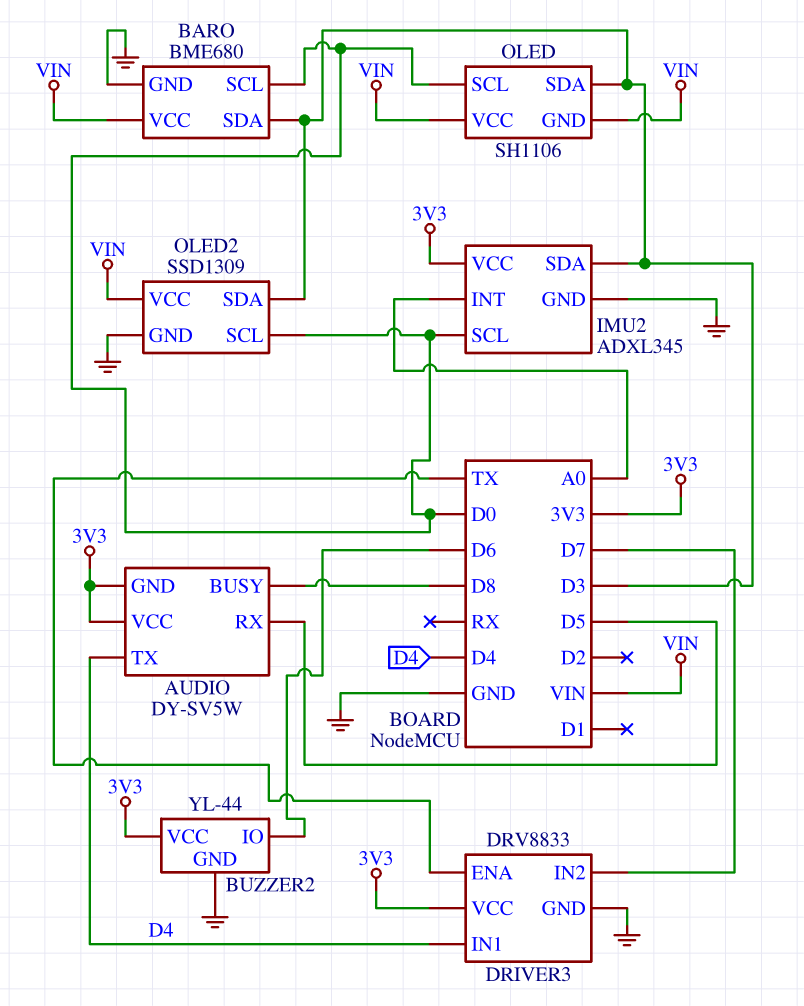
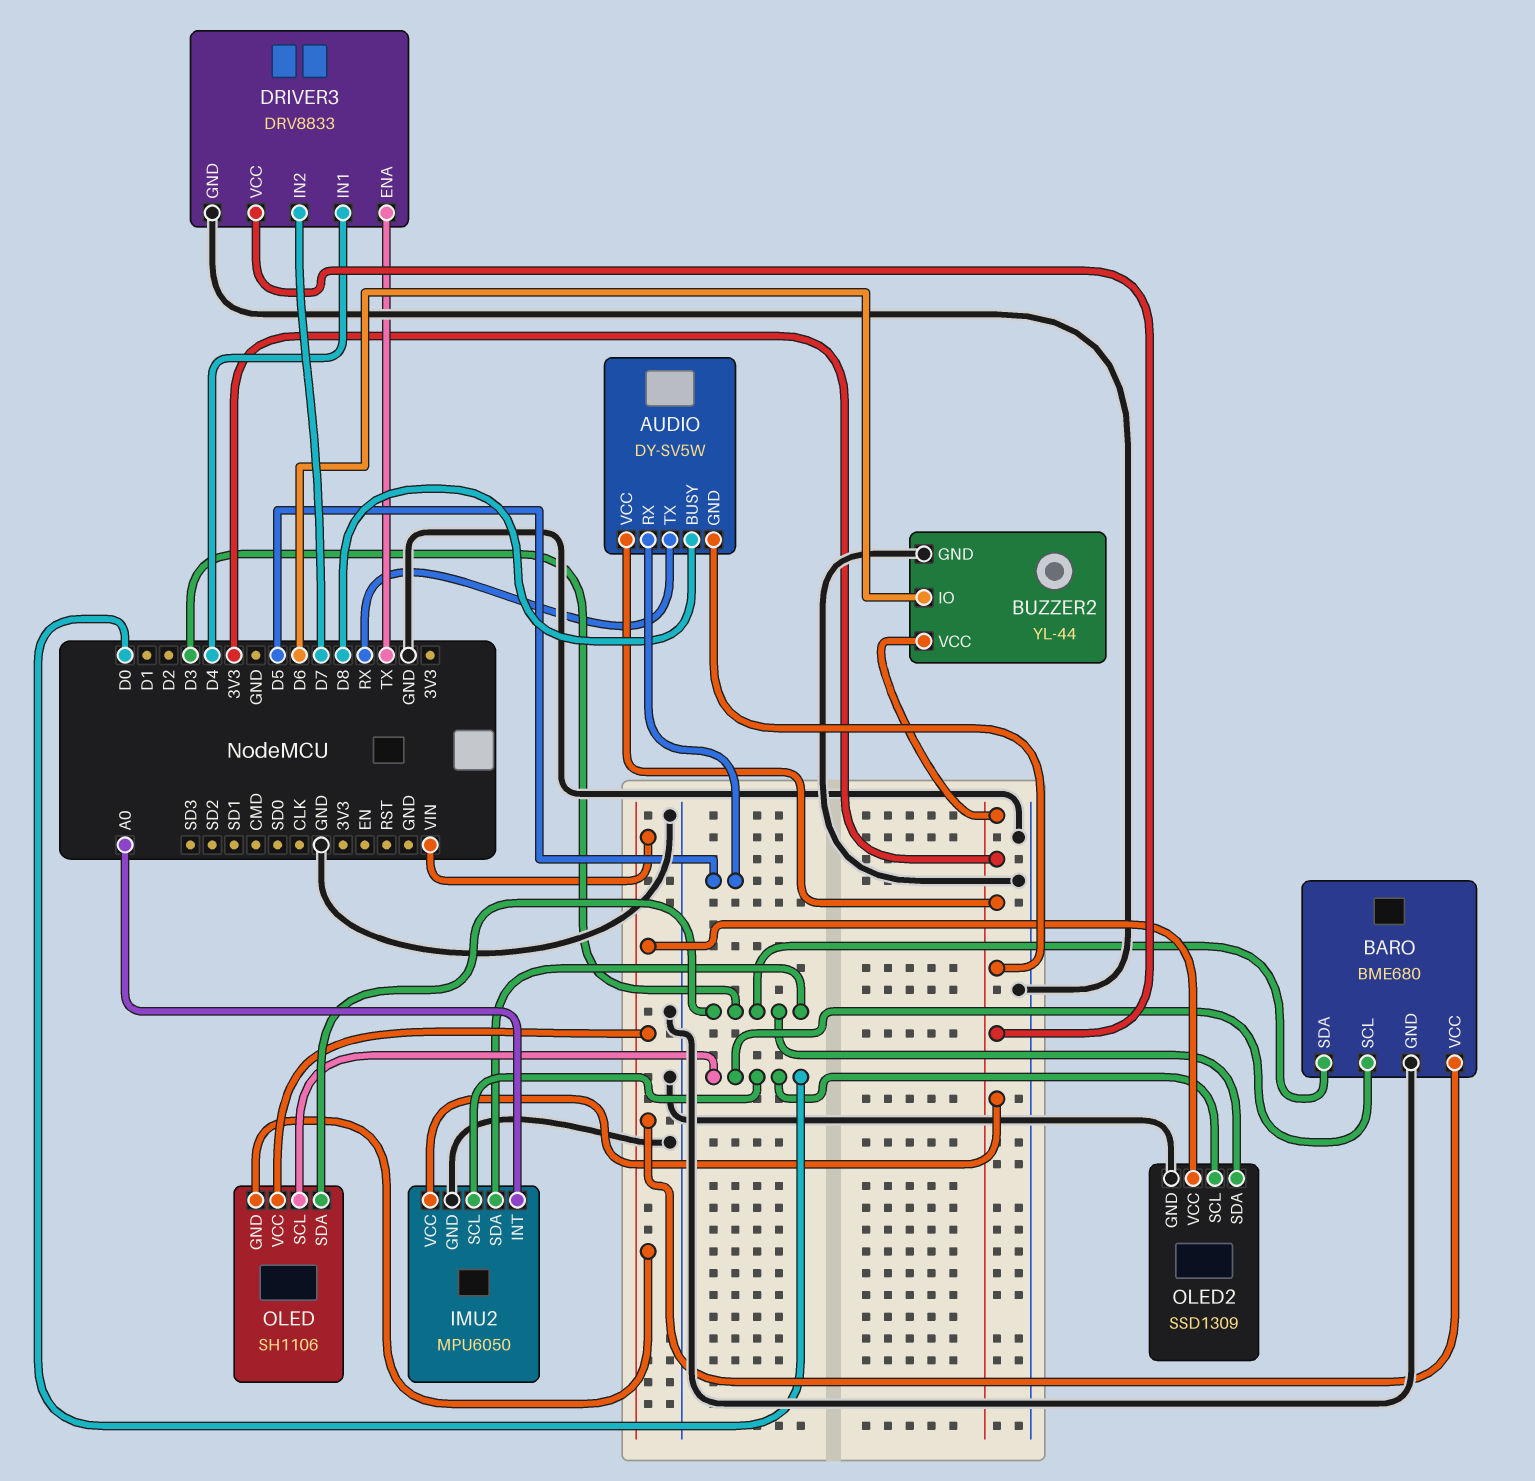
AUDIO pin TX: D4 -> RX
IMU2: ADXL345 -> MPU6050

